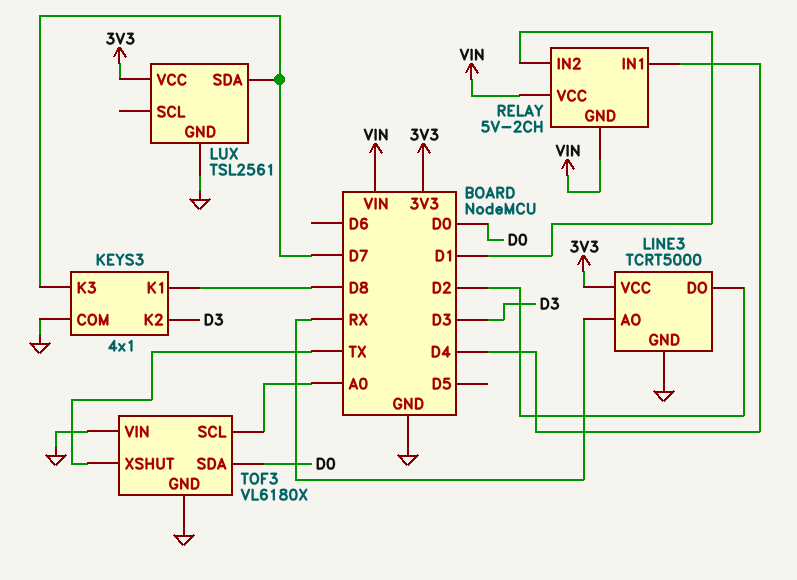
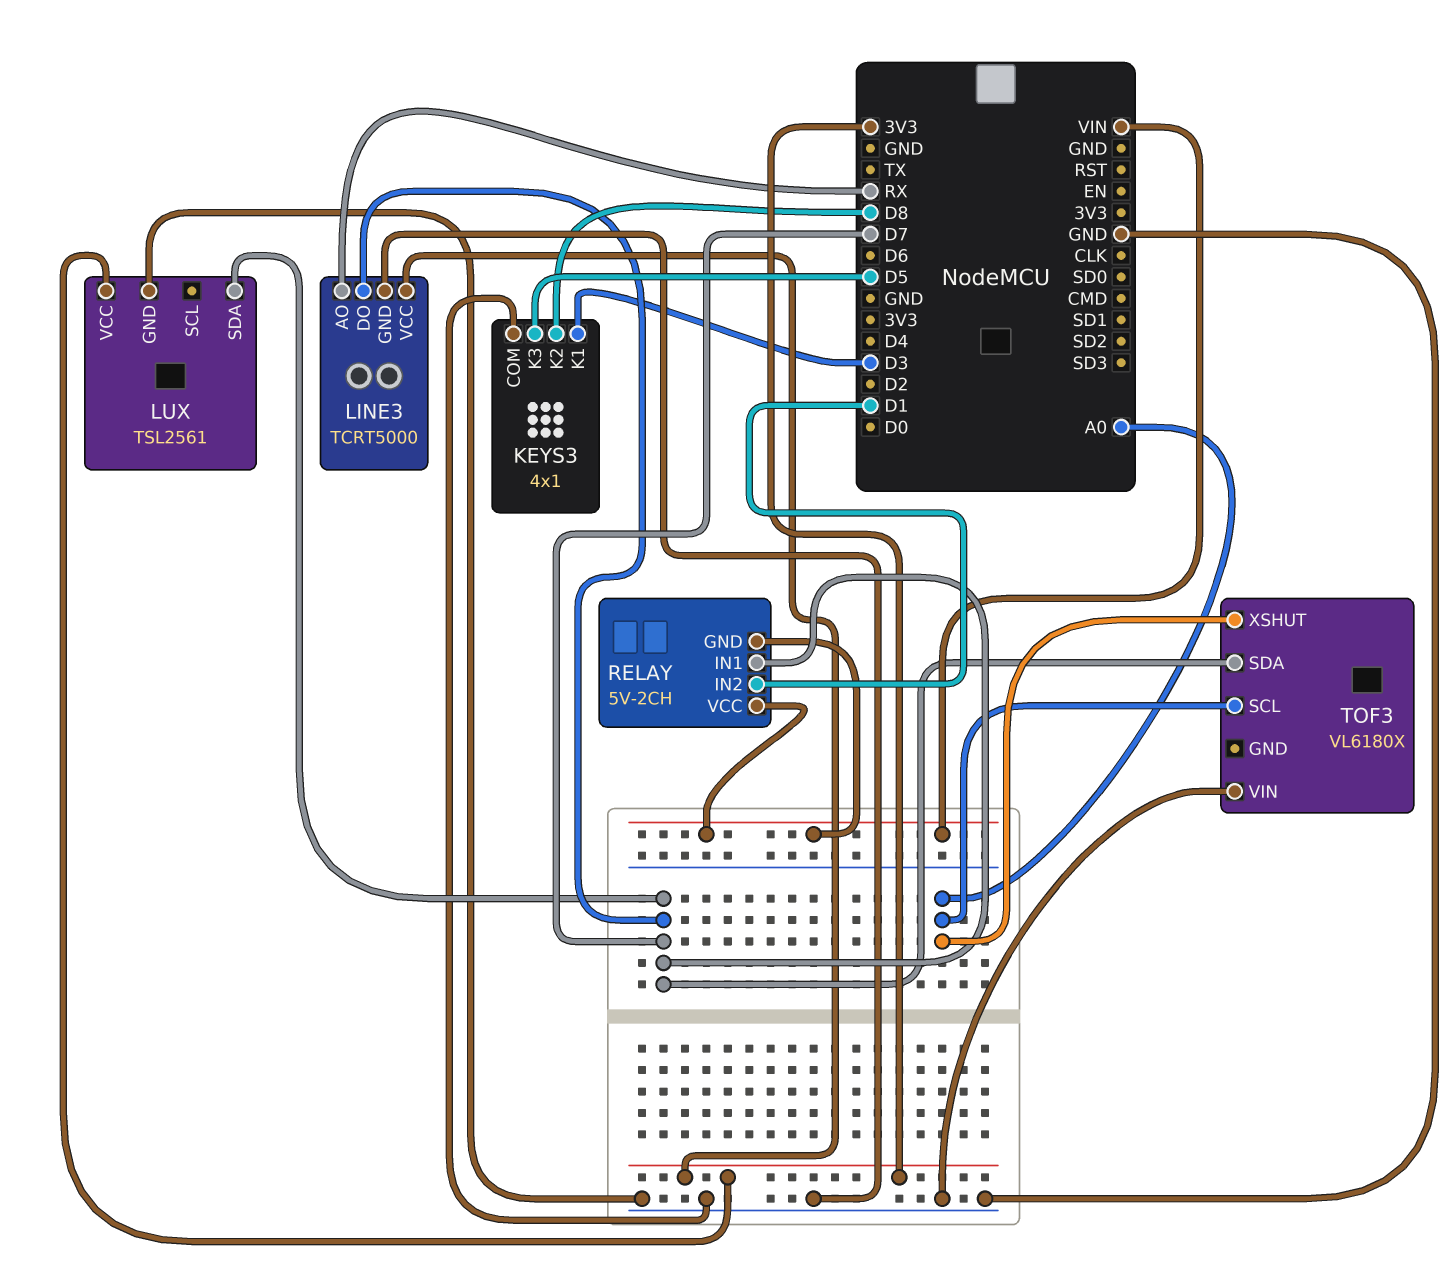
KEYS3 pin K1: D8 -> D3
KEYS3 pin K2: D3 -> D8
KEYS3 pin K3: D7 -> D5
LINE3 pin DO: D2 -> D7
RELAY pin IN1: D4 -> D7
TOF3 pin GND: GND -> none
TOF3 pin SDA: D0 -> D7
TOF3 pin XSHUT: TX -> A0

